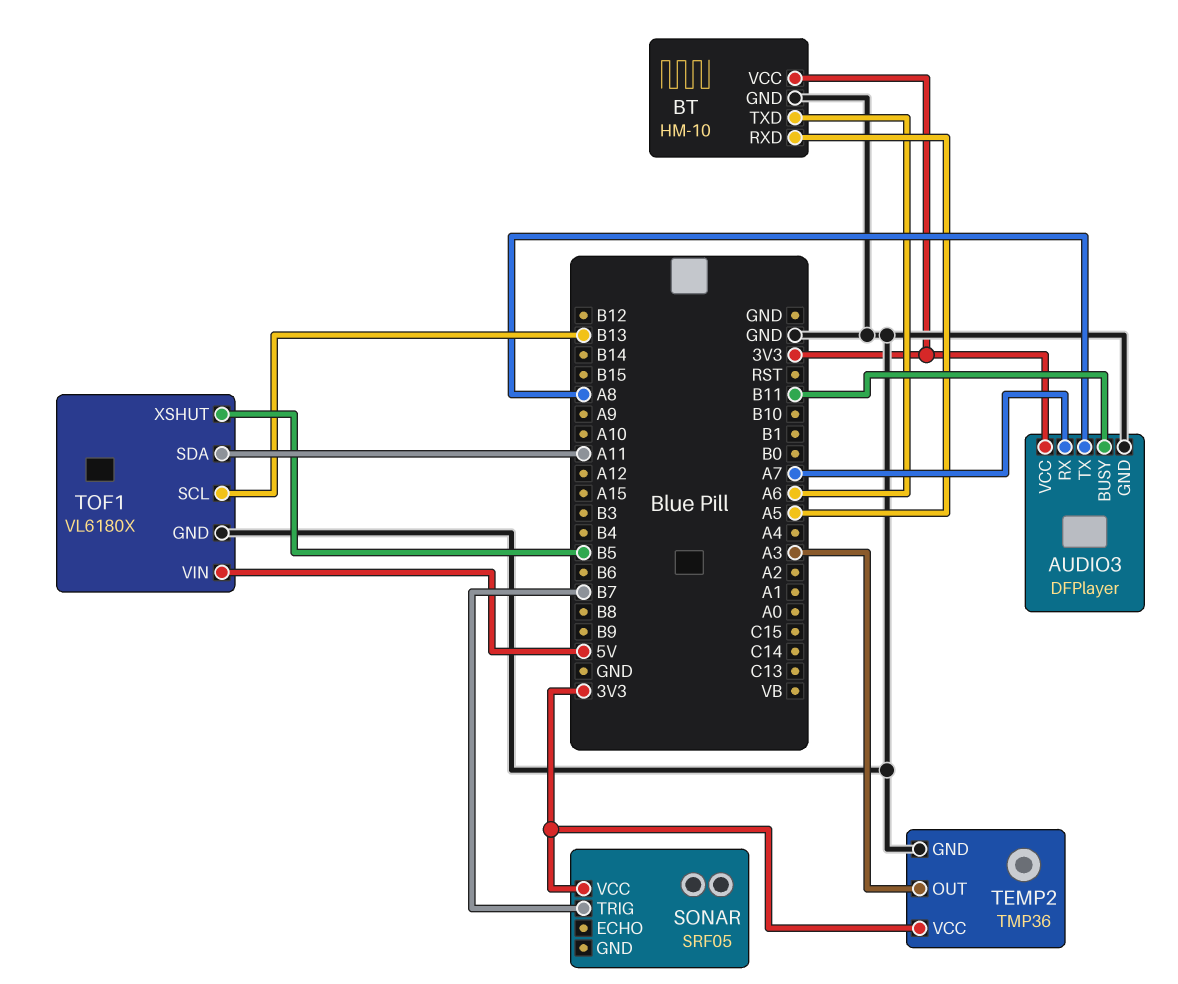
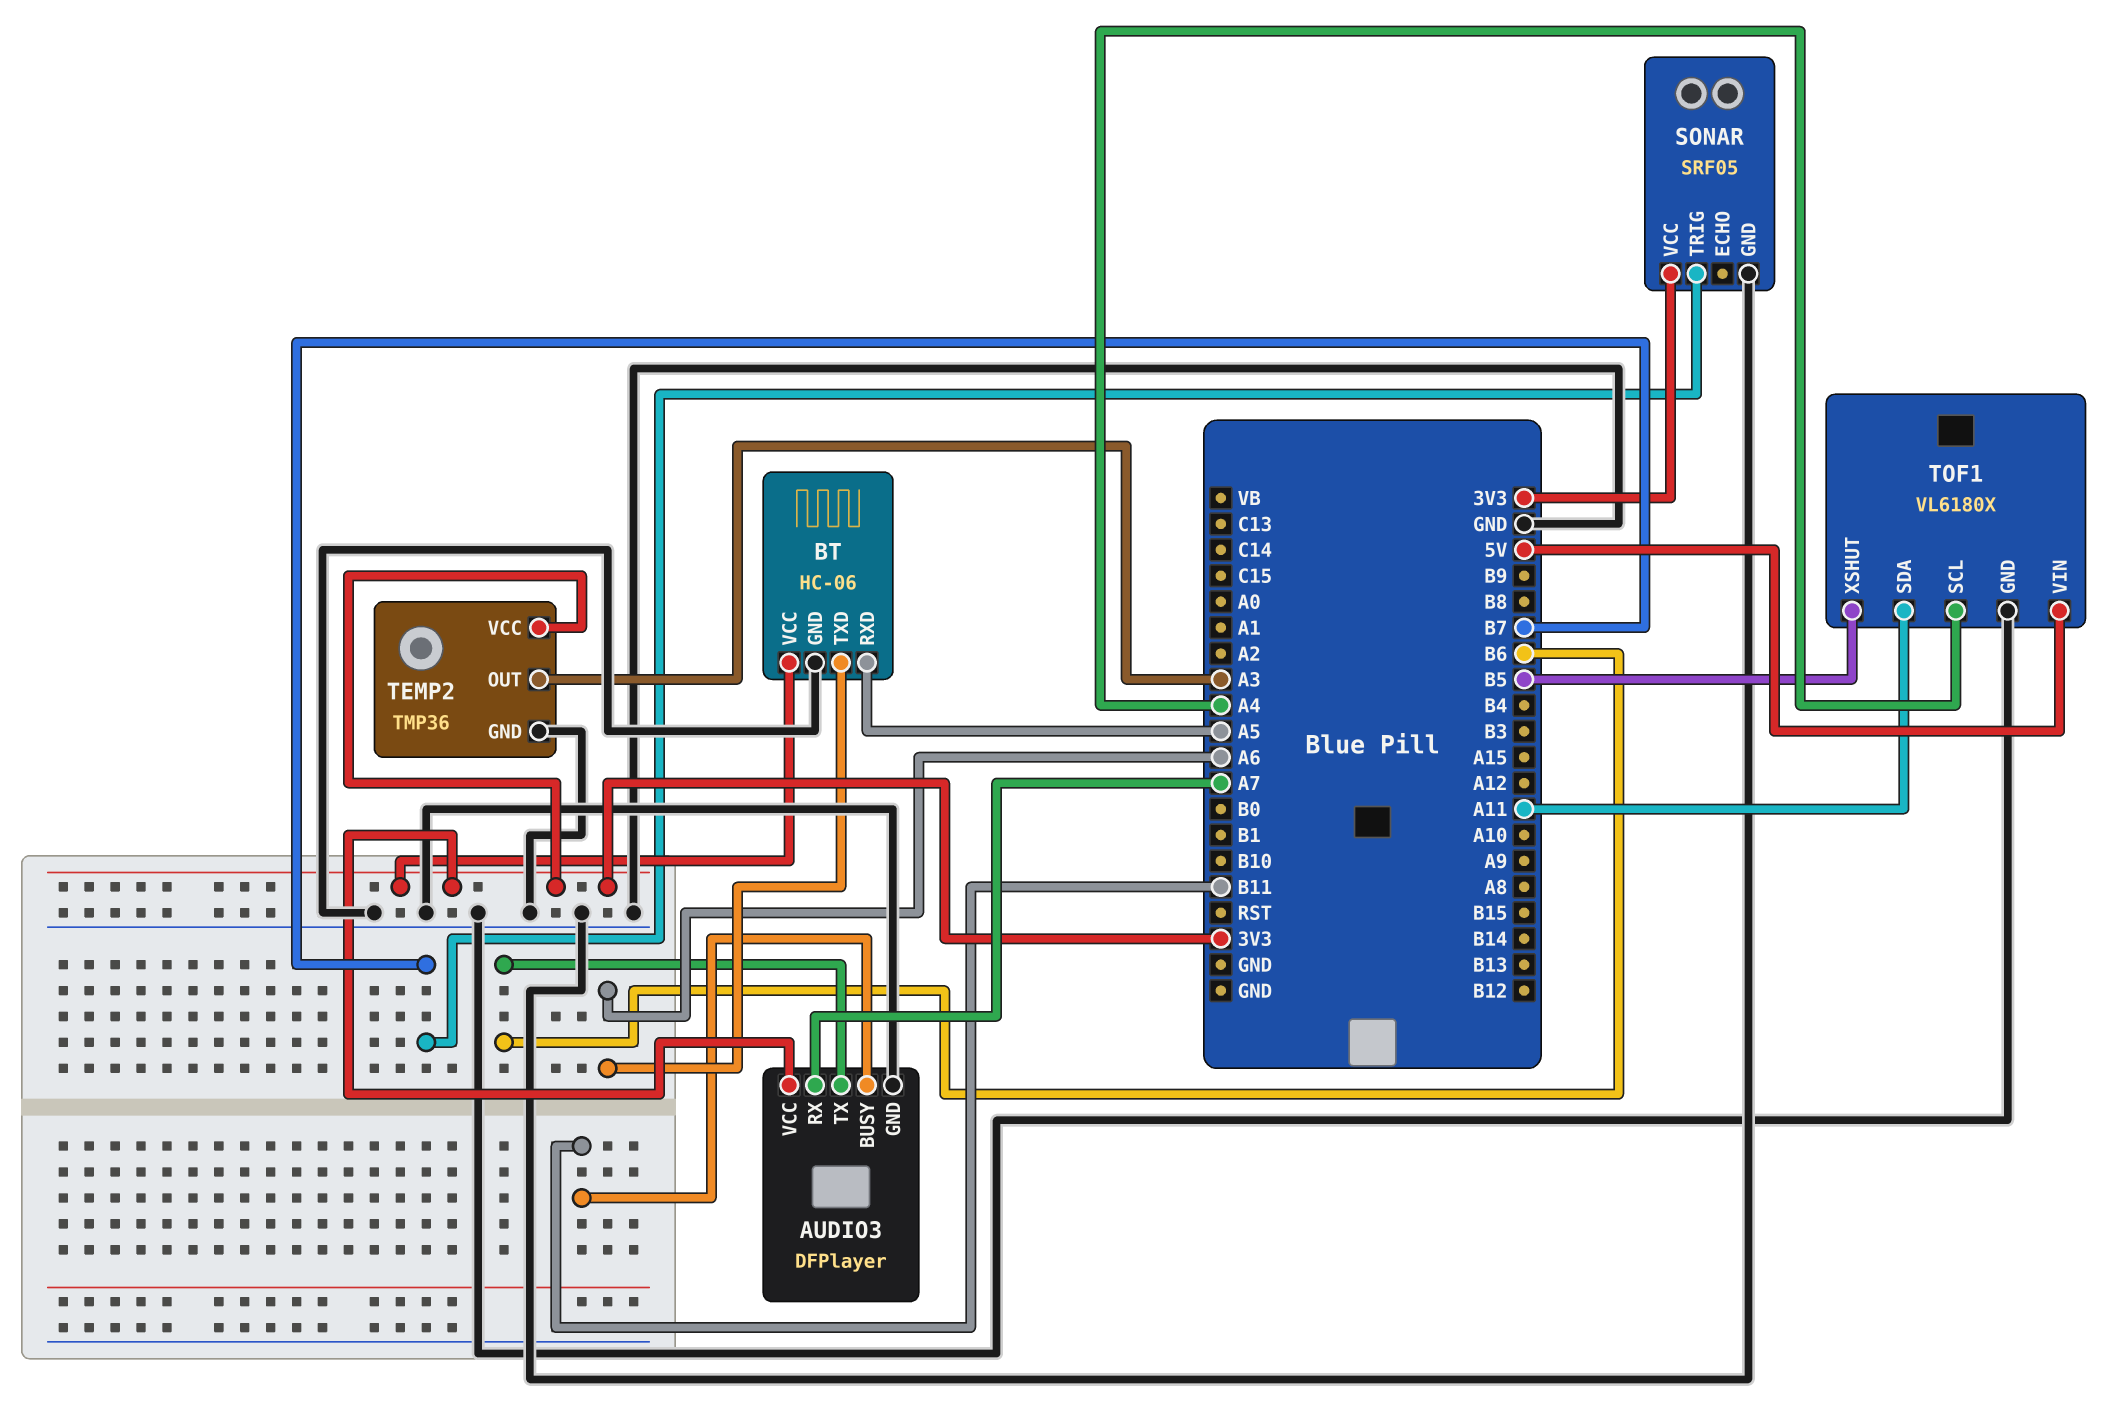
AUDIO3 pin TX: A8 -> B6
BT: HM-10 -> HC-06
SONAR pin GND: none -> GND
TOF1 pin SCL: B13 -> A4

